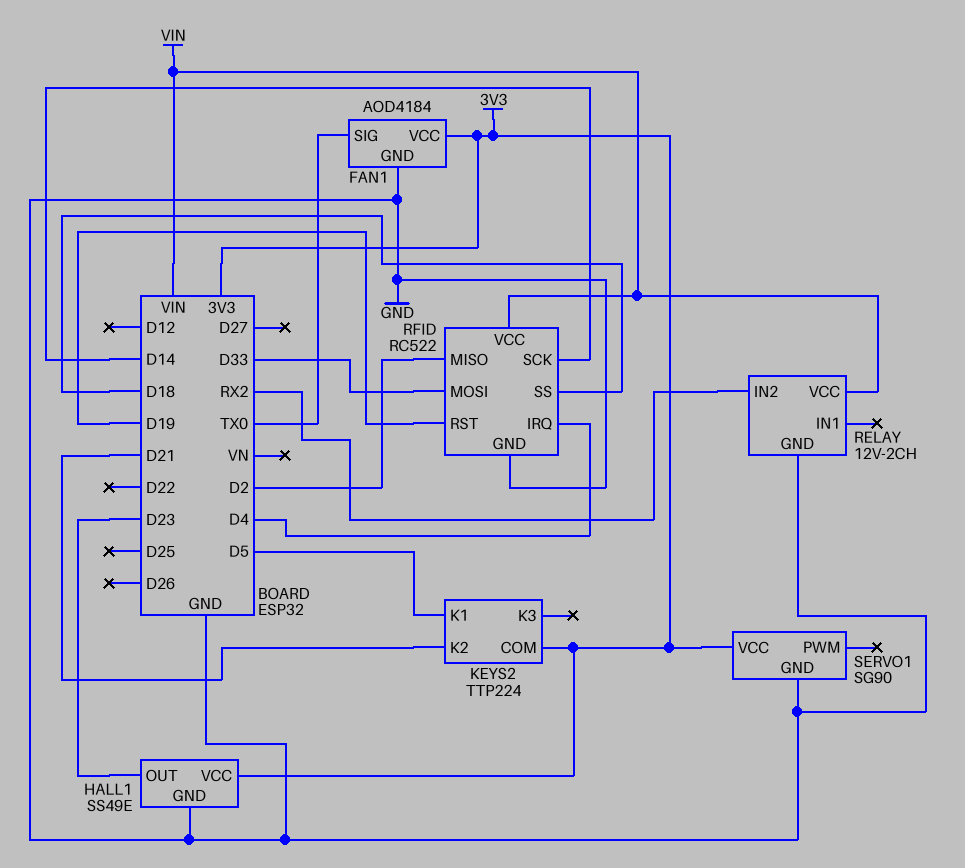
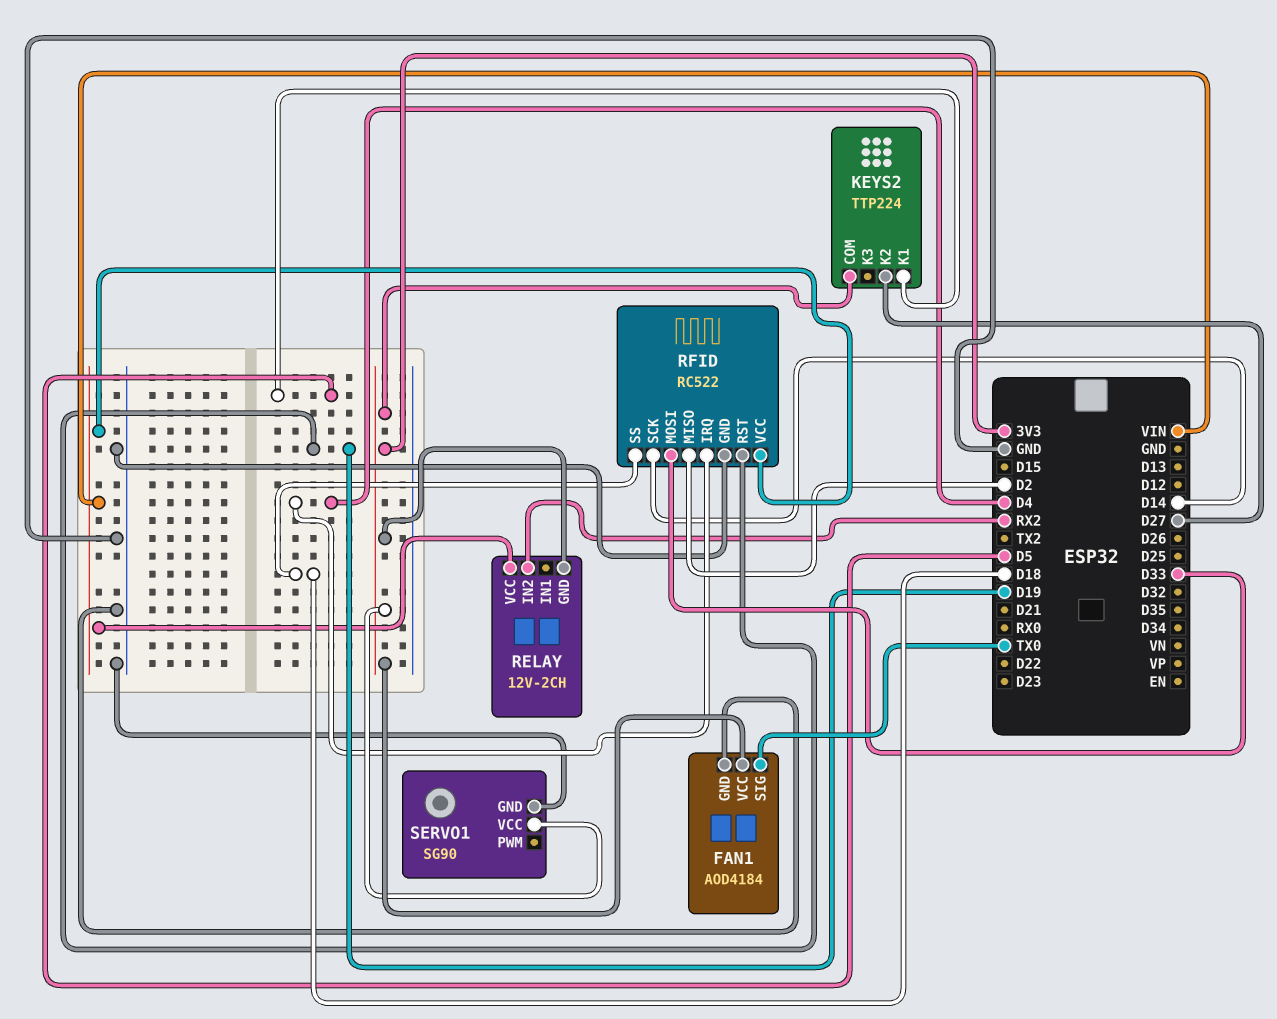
HALL1: SS49E -> none
HALL1 pin GND: GND -> none
HALL1 pin OUT: D23 -> none
HALL1 pin VCC: 3V3 -> none
KEYS2 pin K2: D21 -> D27
RELAY pin GND: GND -> 3V3

